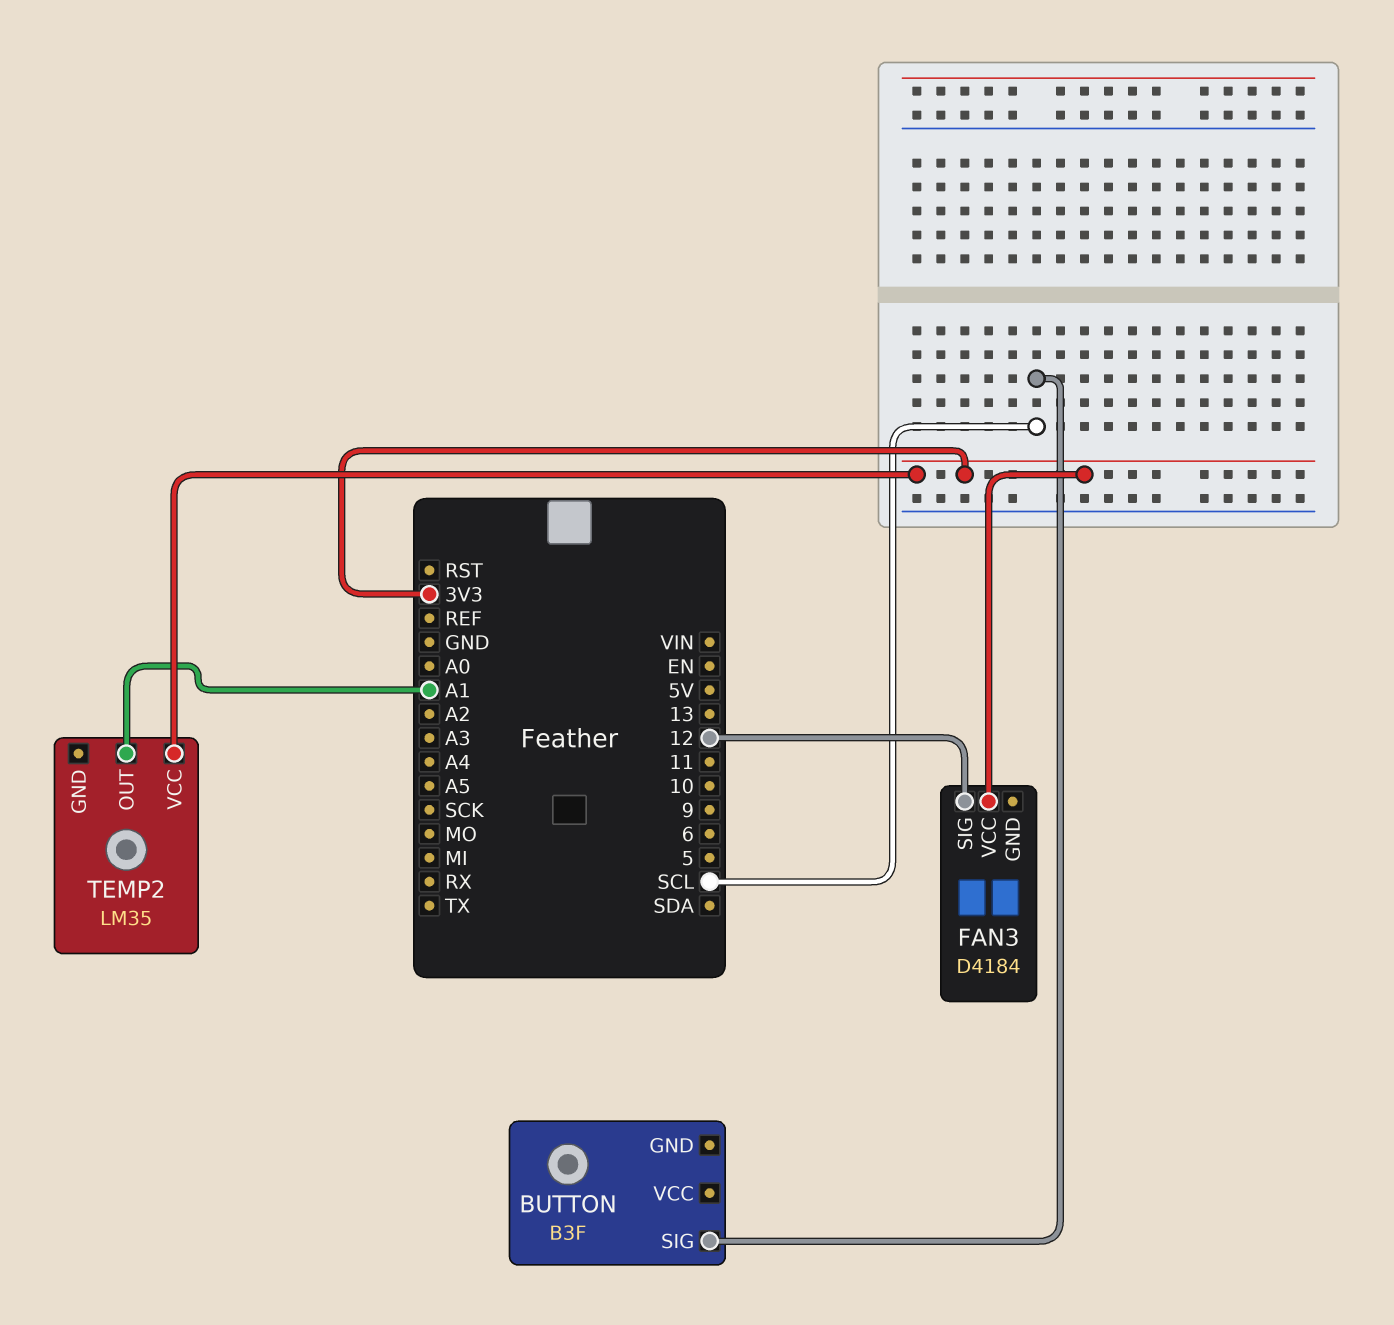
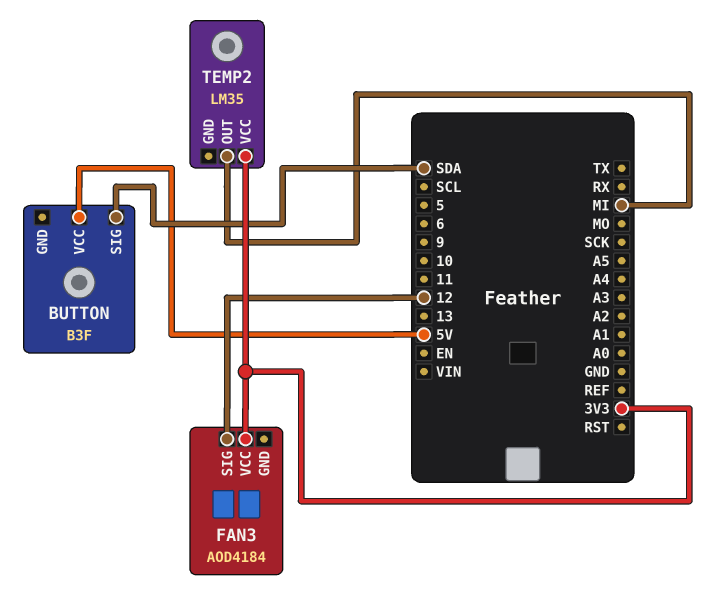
BUTTON pin SIG: SCL -> SDA
BUTTON pin VCC: none -> 5V
FAN3: D4184 -> AOD4184
TEMP2 pin OUT: A1 -> MI

